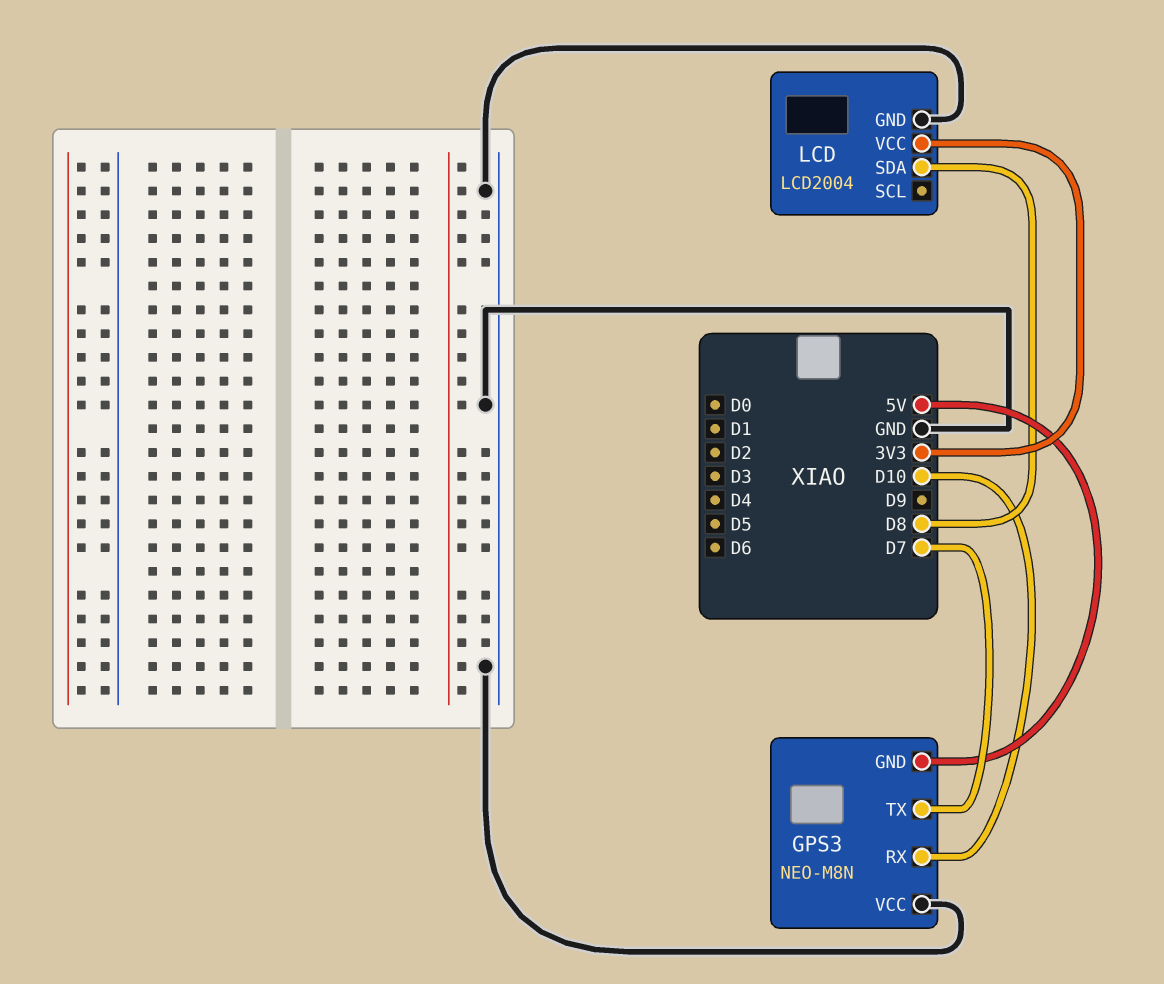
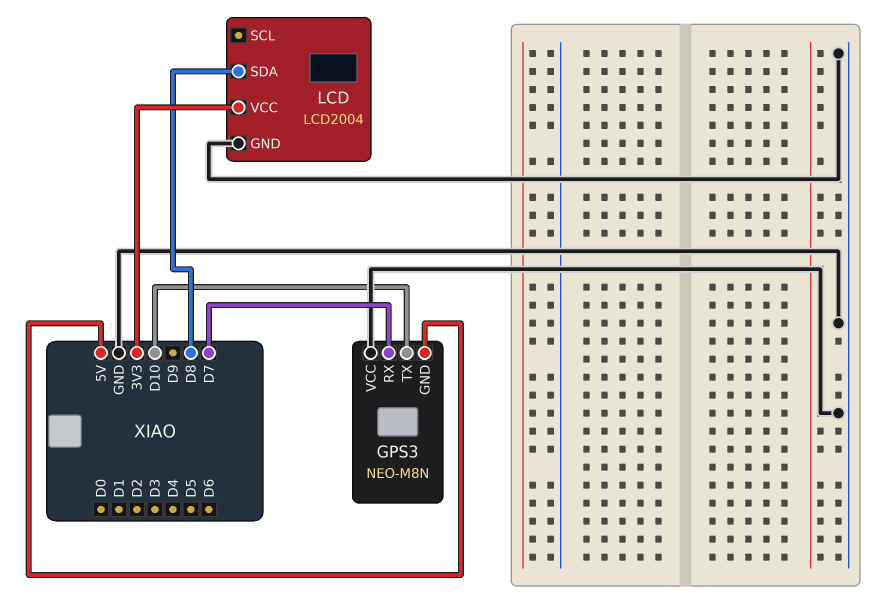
GPS3 pin RX: D10 -> D7
GPS3 pin TX: D7 -> D10

